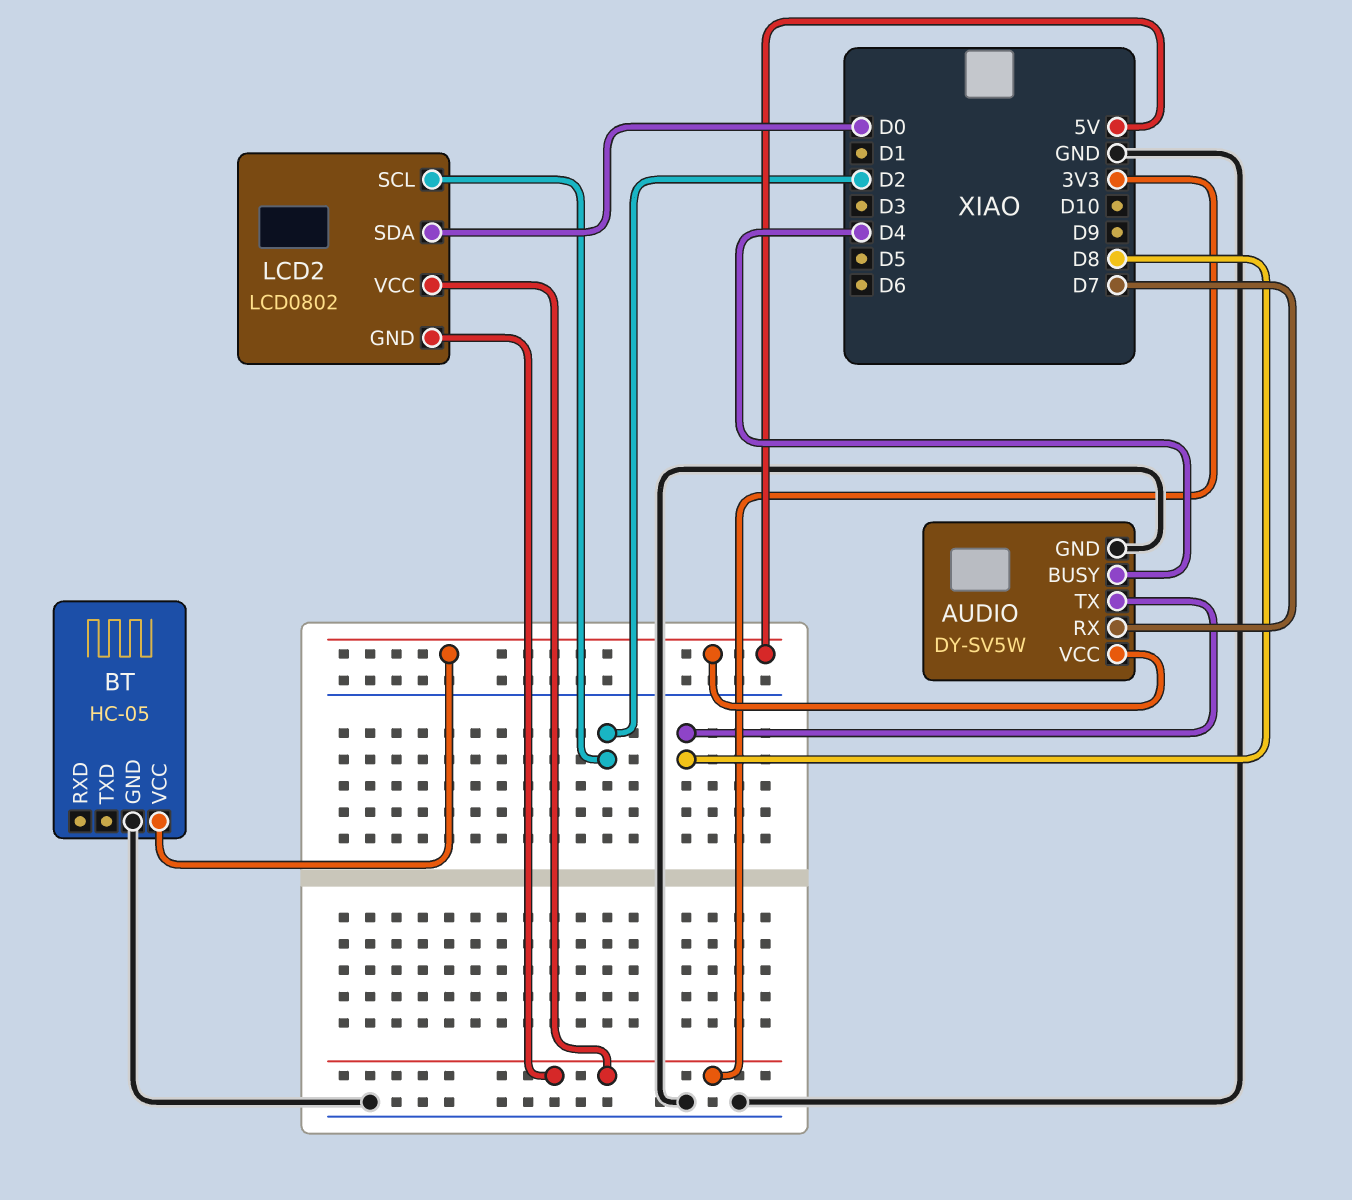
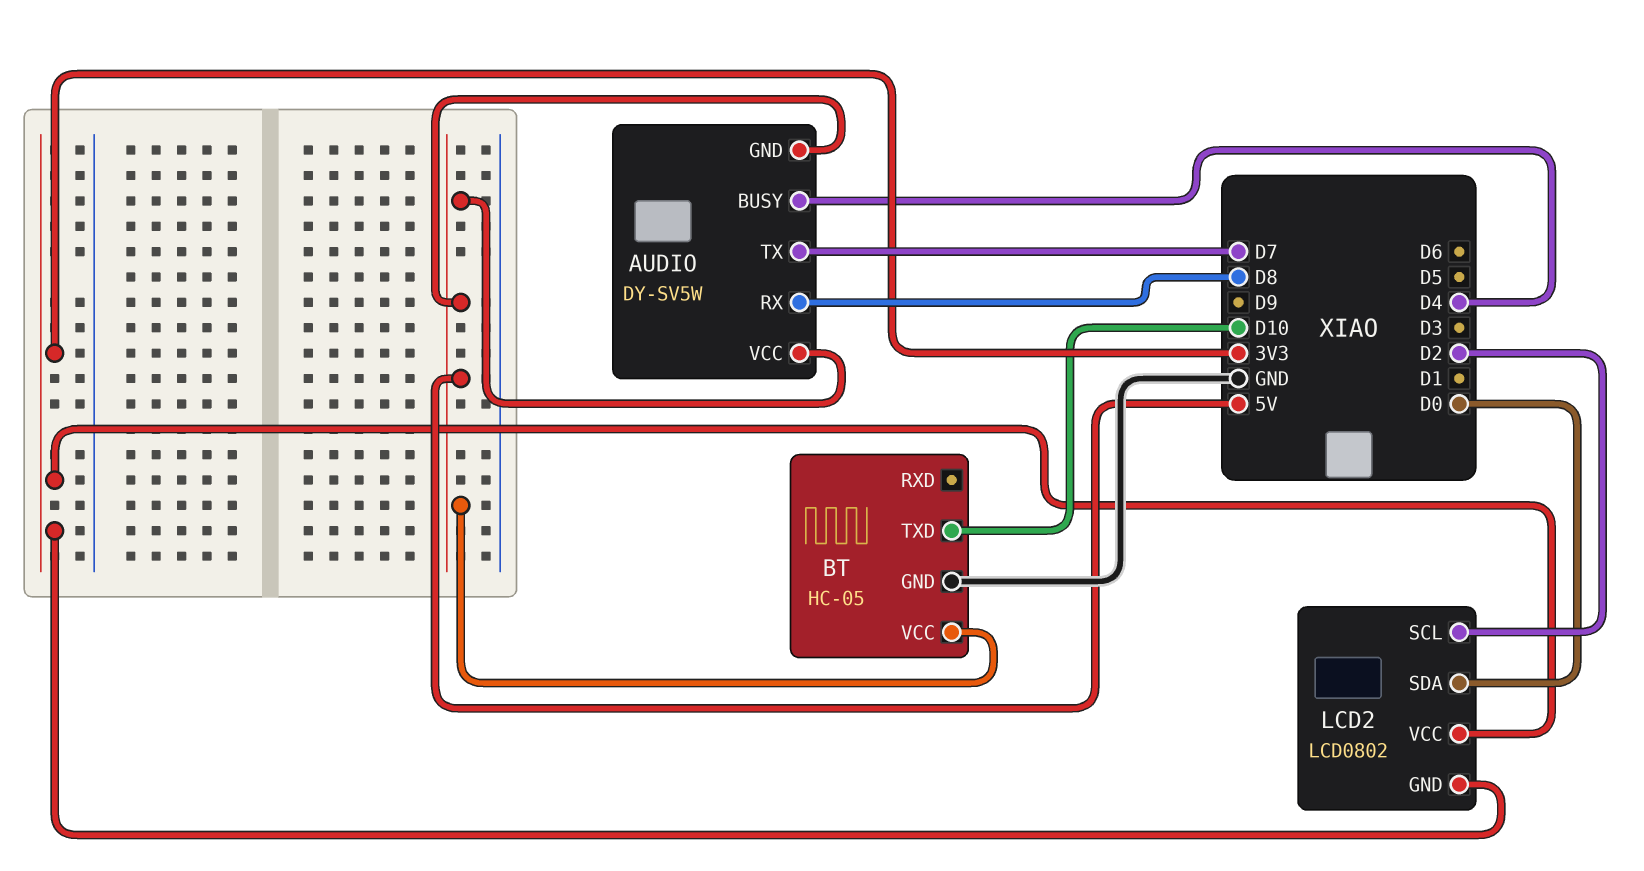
AUDIO pin GND: GND -> 5V
AUDIO pin RX: D7 -> D8
AUDIO pin TX: D8 -> D7
BT pin TXD: none -> D10

